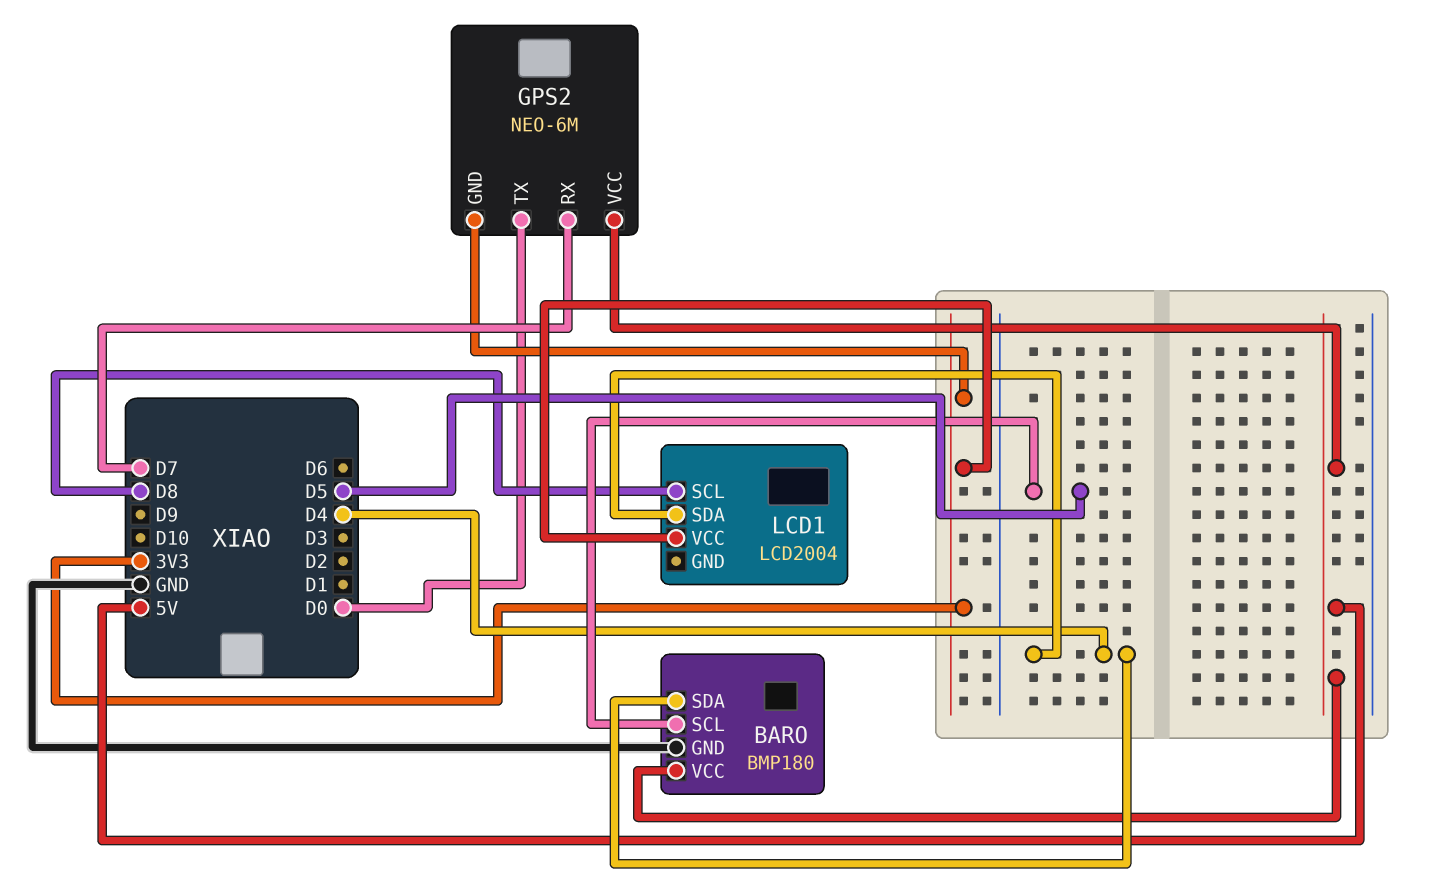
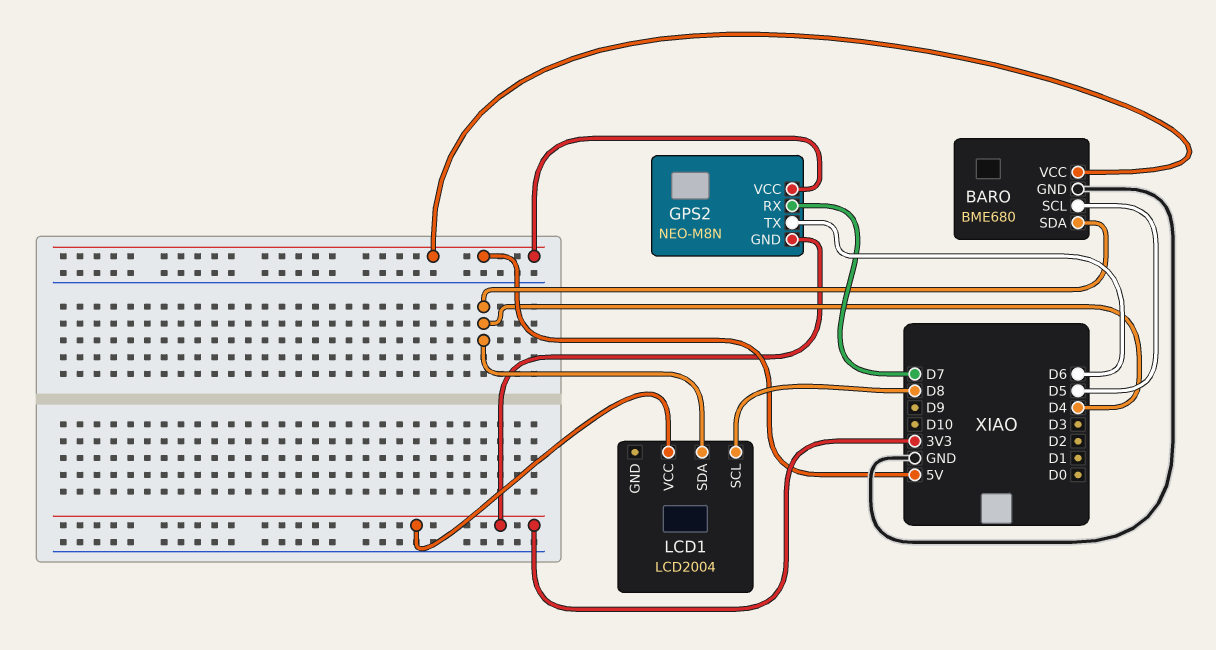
BARO: BMP180 -> BME680
GPS2: NEO-6M -> NEO-M8N
GPS2 pin TX: D0 -> D6

